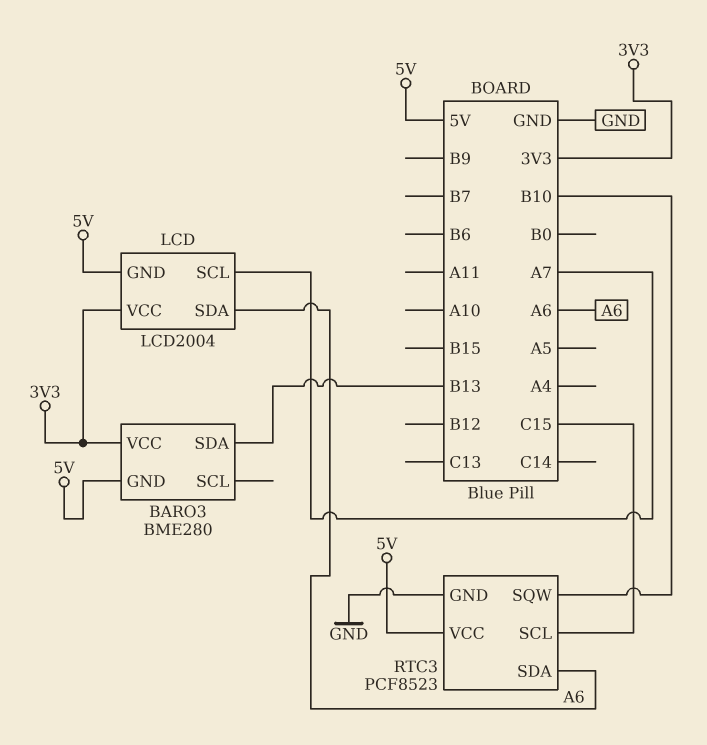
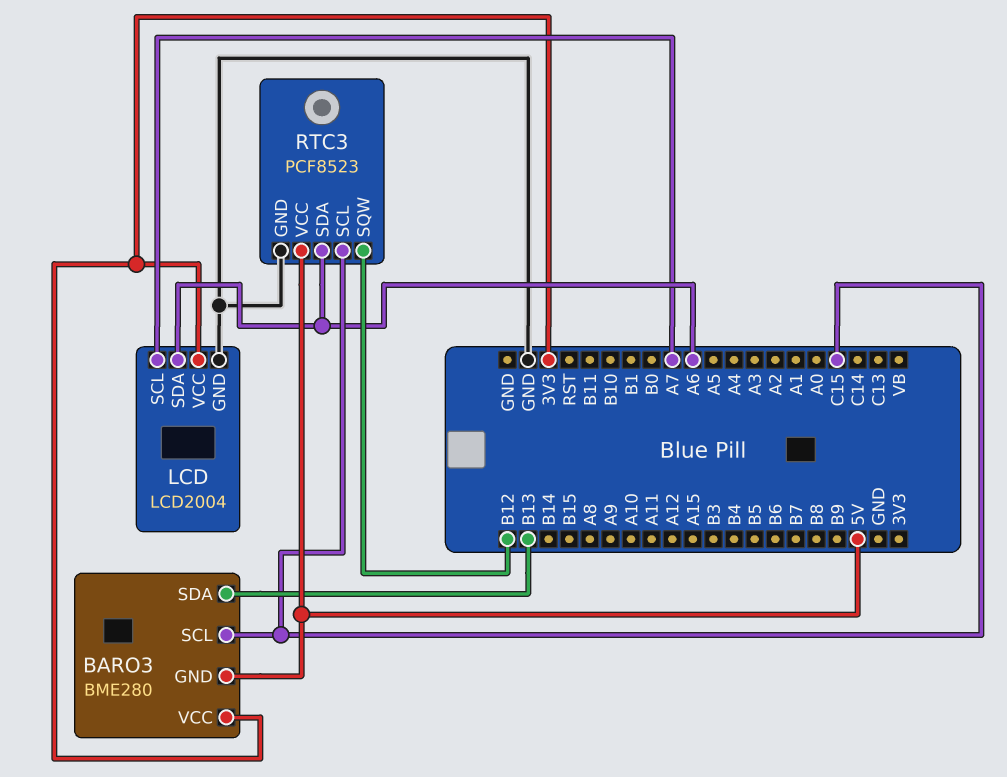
BARO3 pin SCL: none -> C15
LCD pin GND: 5V -> GND
RTC3 pin SQW: B10 -> B12

